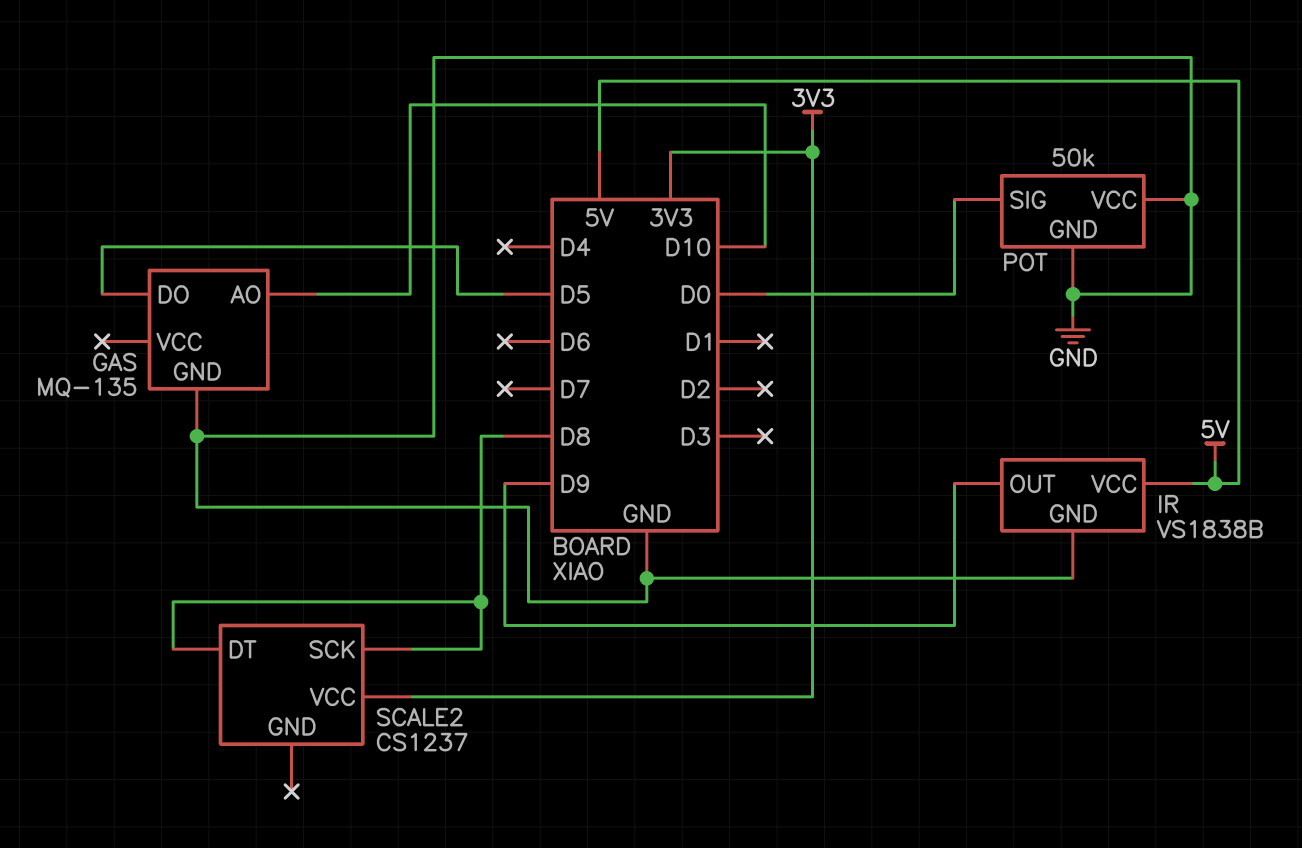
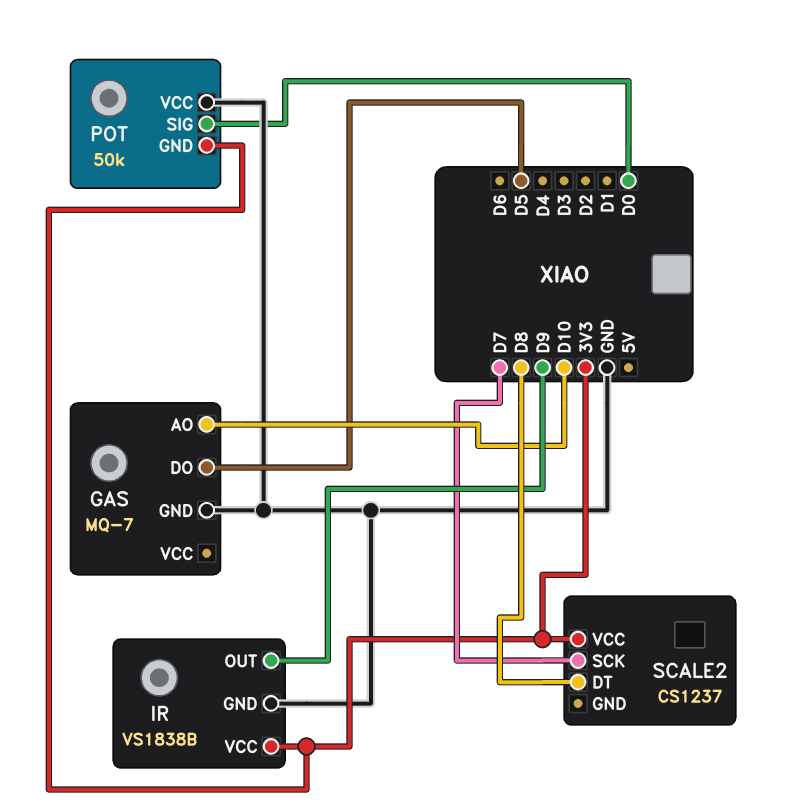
GAS: MQ-135 -> MQ-7
IR pin VCC: 5V -> 3V3
POT pin GND: GND -> 3V3
SCALE2 pin SCK: D8 -> D7

